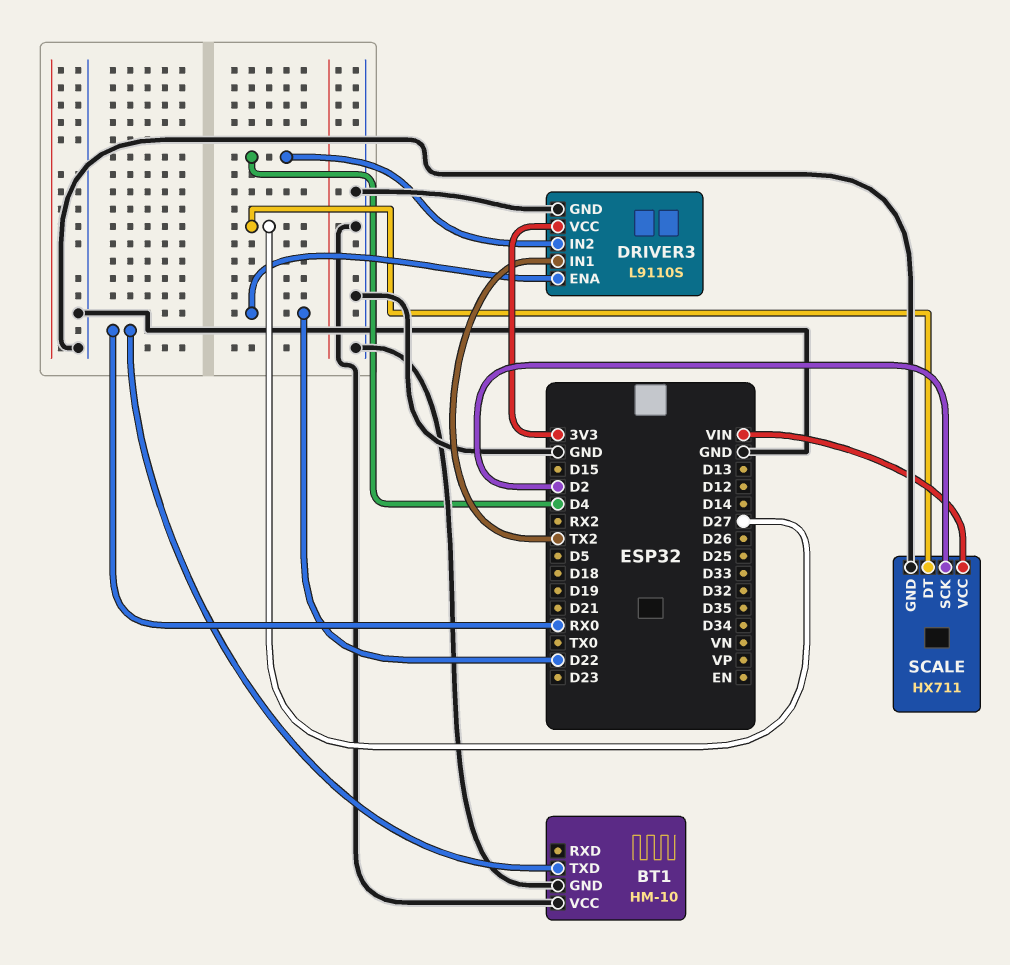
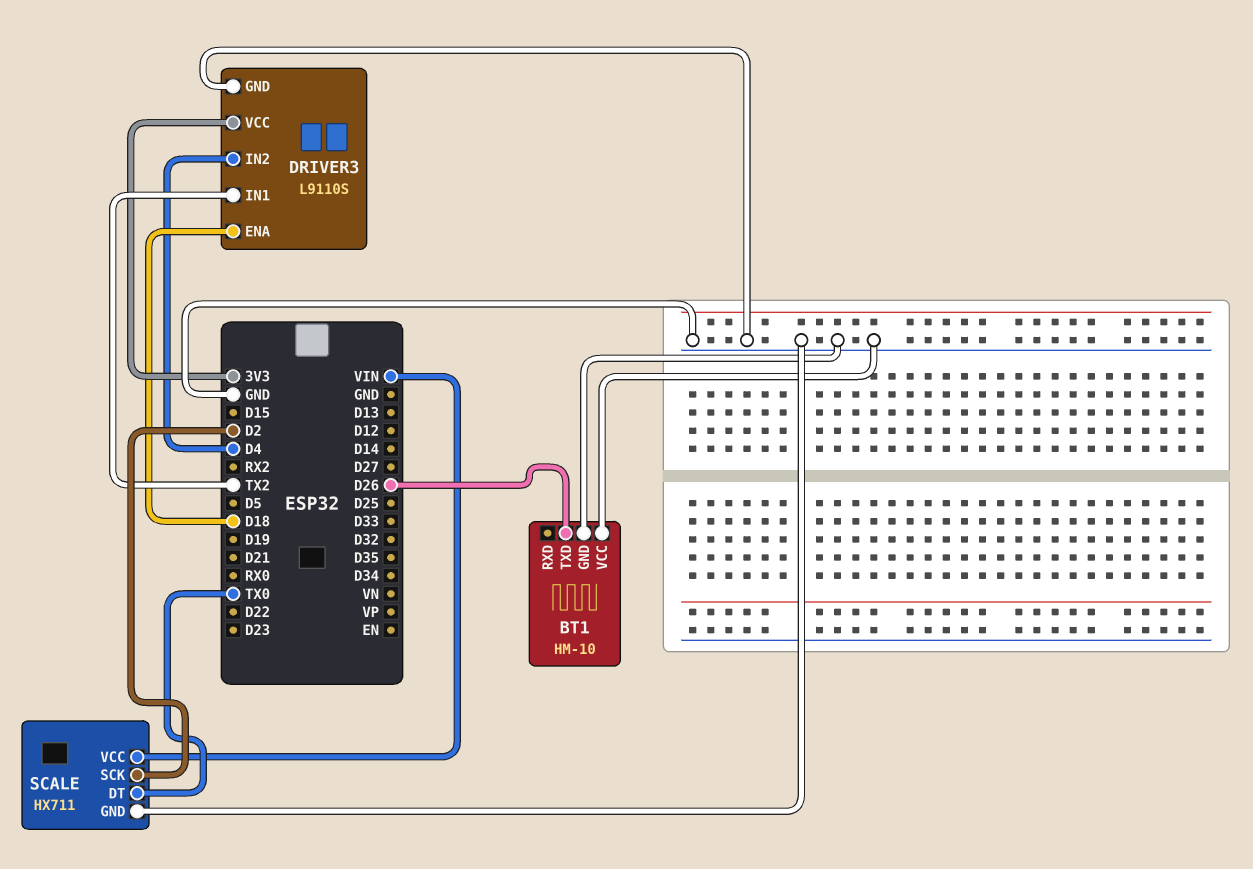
BT1 pin TXD: RX0 -> D26
DRIVER3 pin ENA: D22 -> D18
SCALE pin DT: D27 -> TX0

